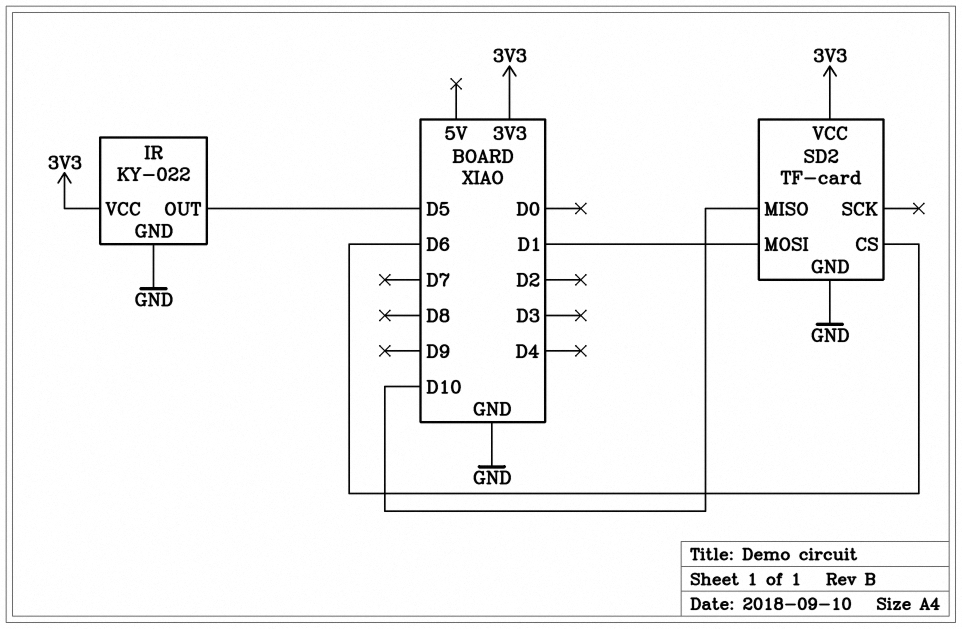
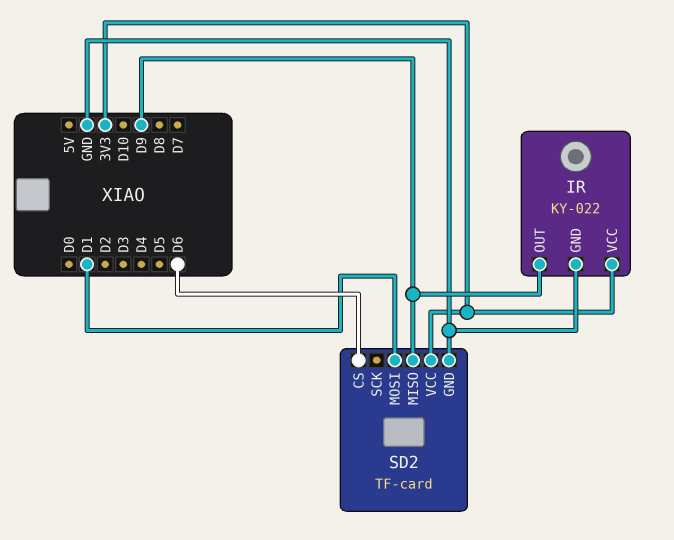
IR pin OUT: D5 -> D9
SD2 pin MISO: D10 -> D9

